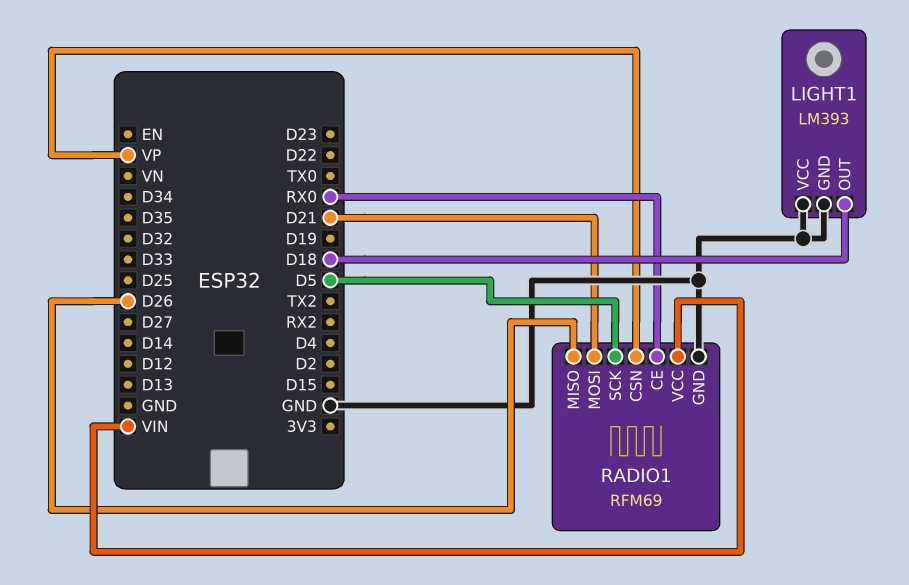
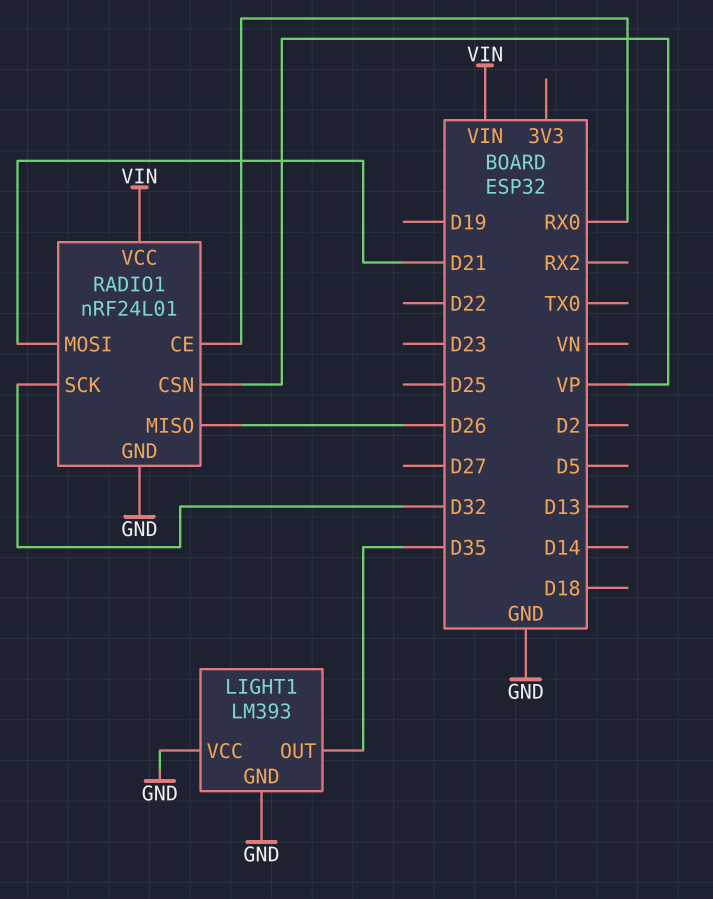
LIGHT1 pin OUT: D18 -> D35
RADIO1: RFM69 -> nRF24L01
RADIO1 pin SCK: D5 -> D32

